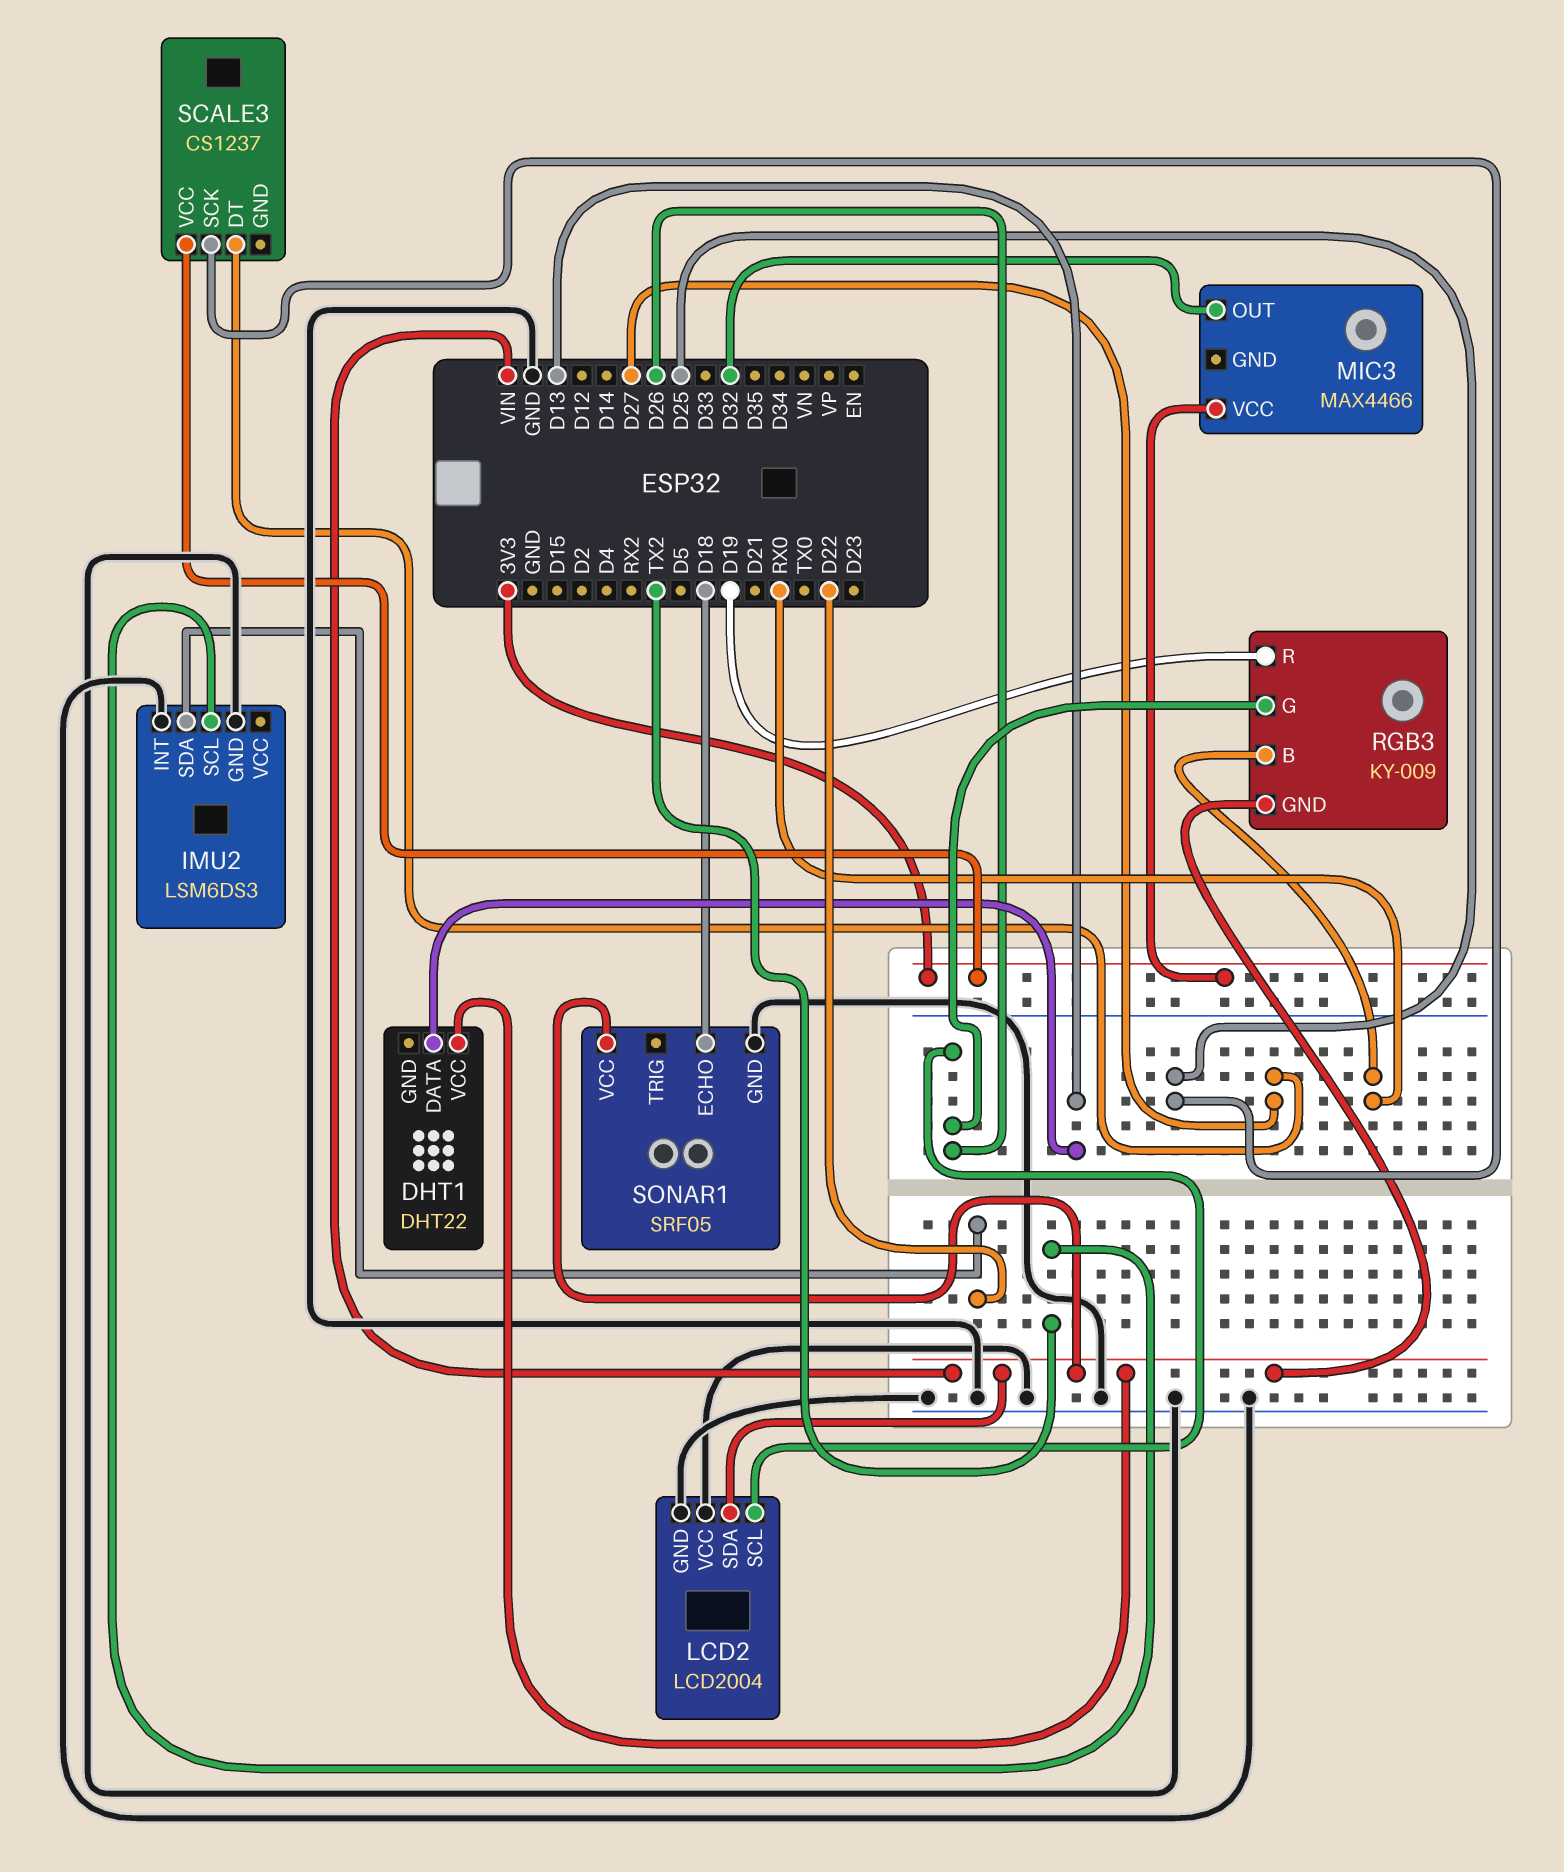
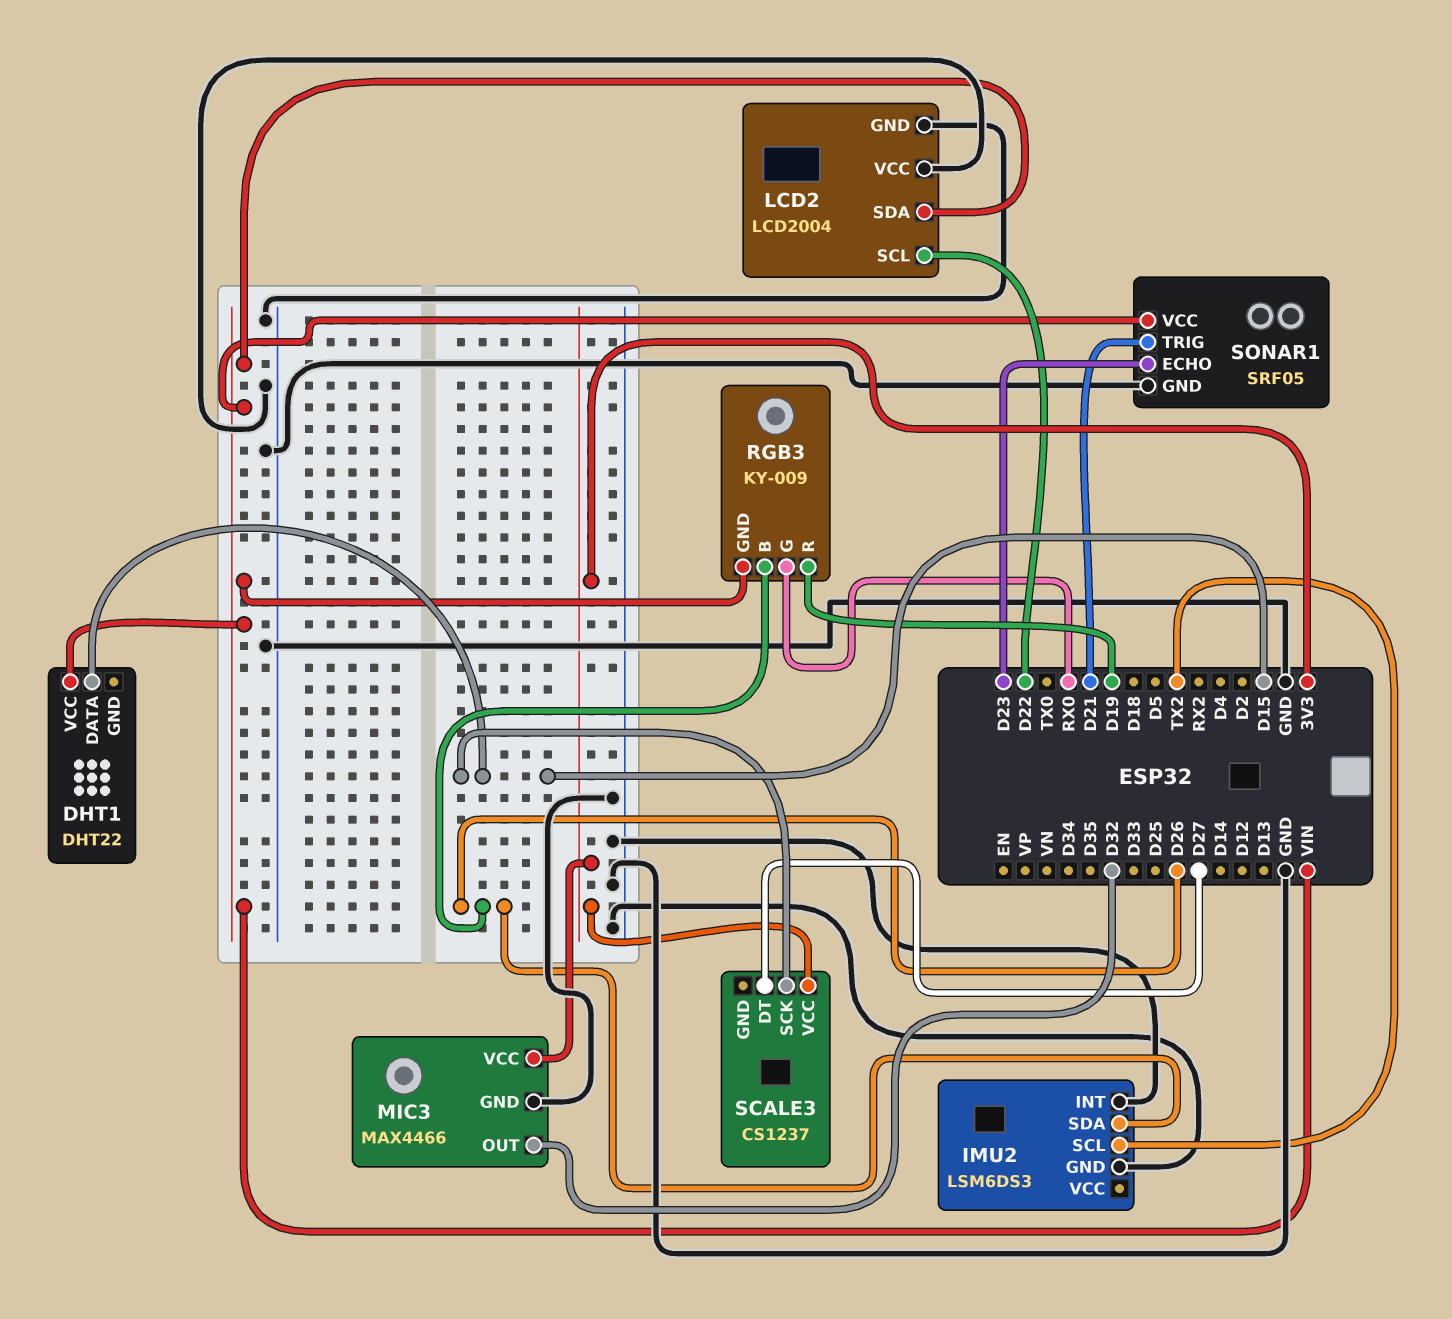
DHT1 pin DATA: D13 -> D15
IMU2 pin SDA: D22 -> D26
LCD2 pin SCL: D26 -> D22
MIC3 pin GND: none -> GND
RGB3 pin B: RX0 -> D26
RGB3 pin G: D26 -> RX0
SCALE3 pin SCK: D25 -> D15
SONAR1 pin ECHO: D18 -> D23
SONAR1 pin TRIG: none -> D21

